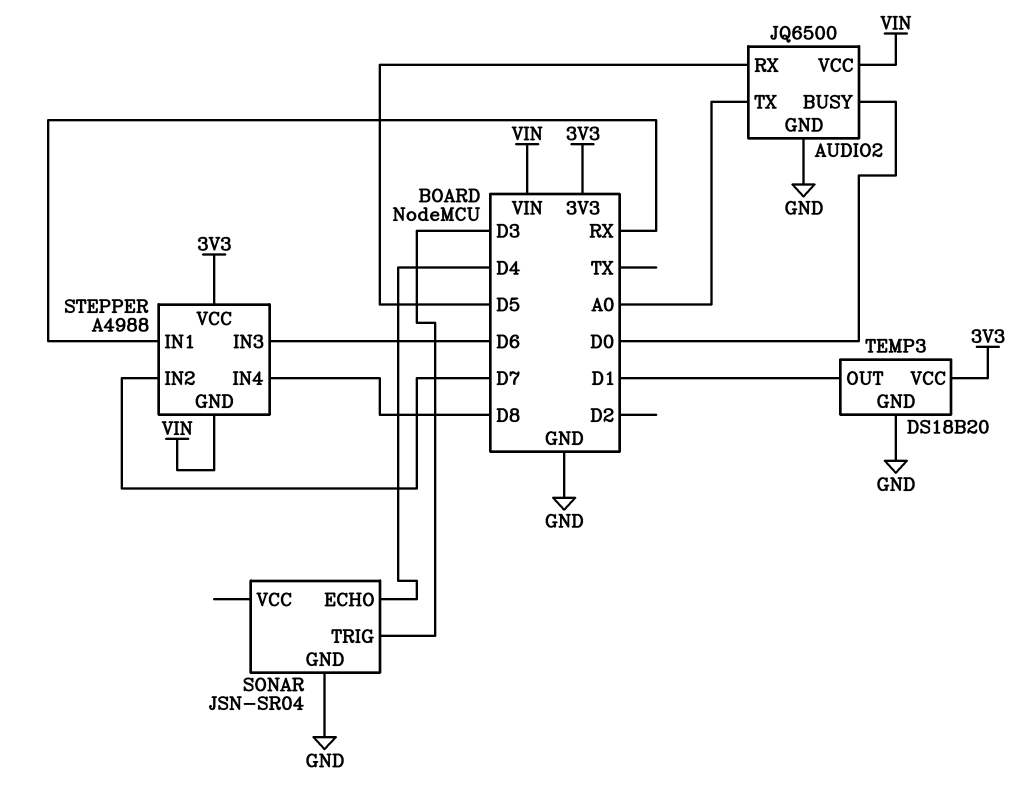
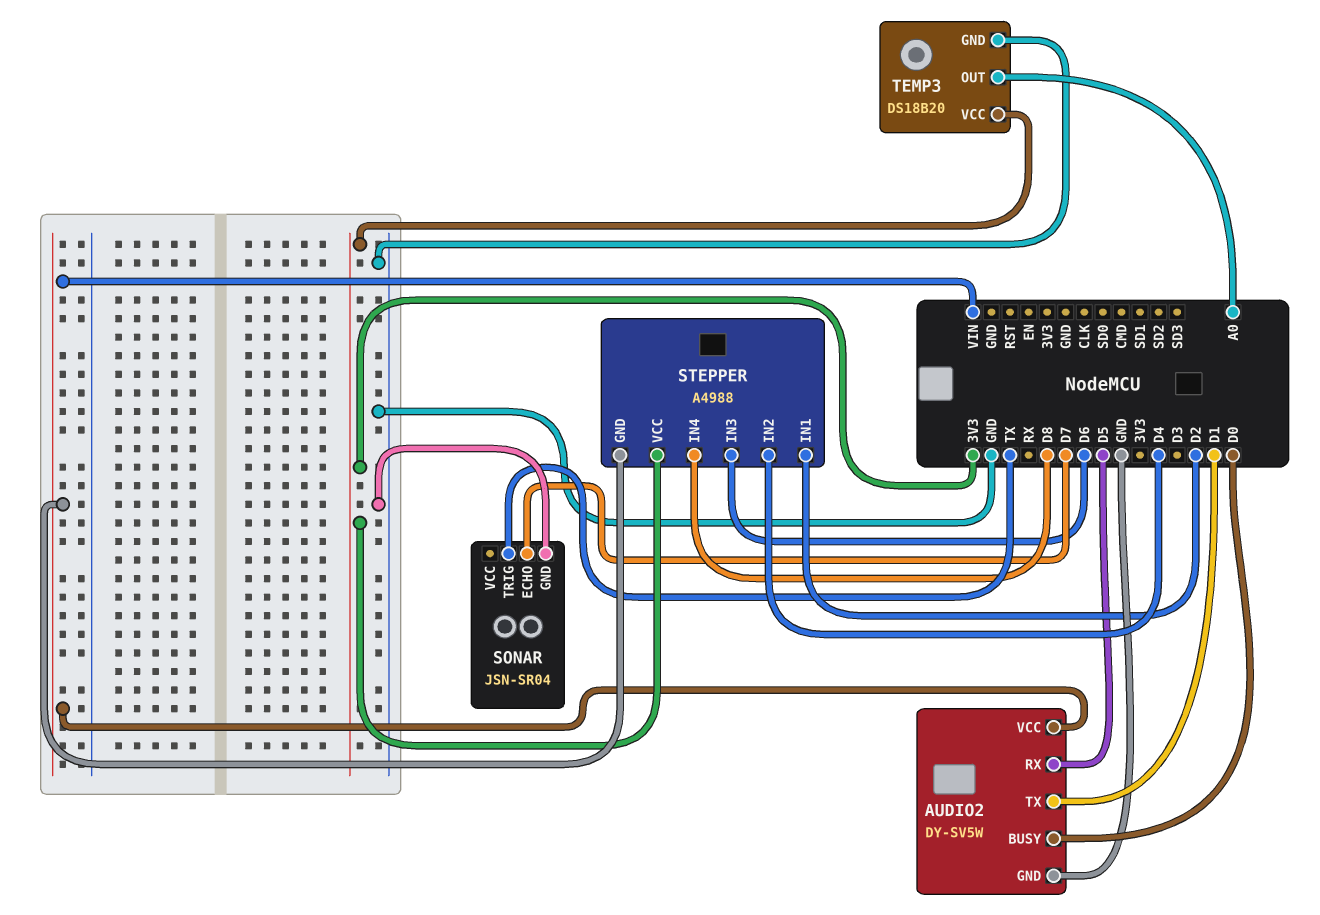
AUDIO2: JQ6500 -> DY-SV5W
AUDIO2 pin TX: A0 -> D1
SONAR pin ECHO: D4 -> D7
SONAR pin TRIG: D3 -> TX
STEPPER pin IN1: RX -> D2
STEPPER pin IN2: D7 -> D4
TEMP3 pin OUT: D1 -> A0

